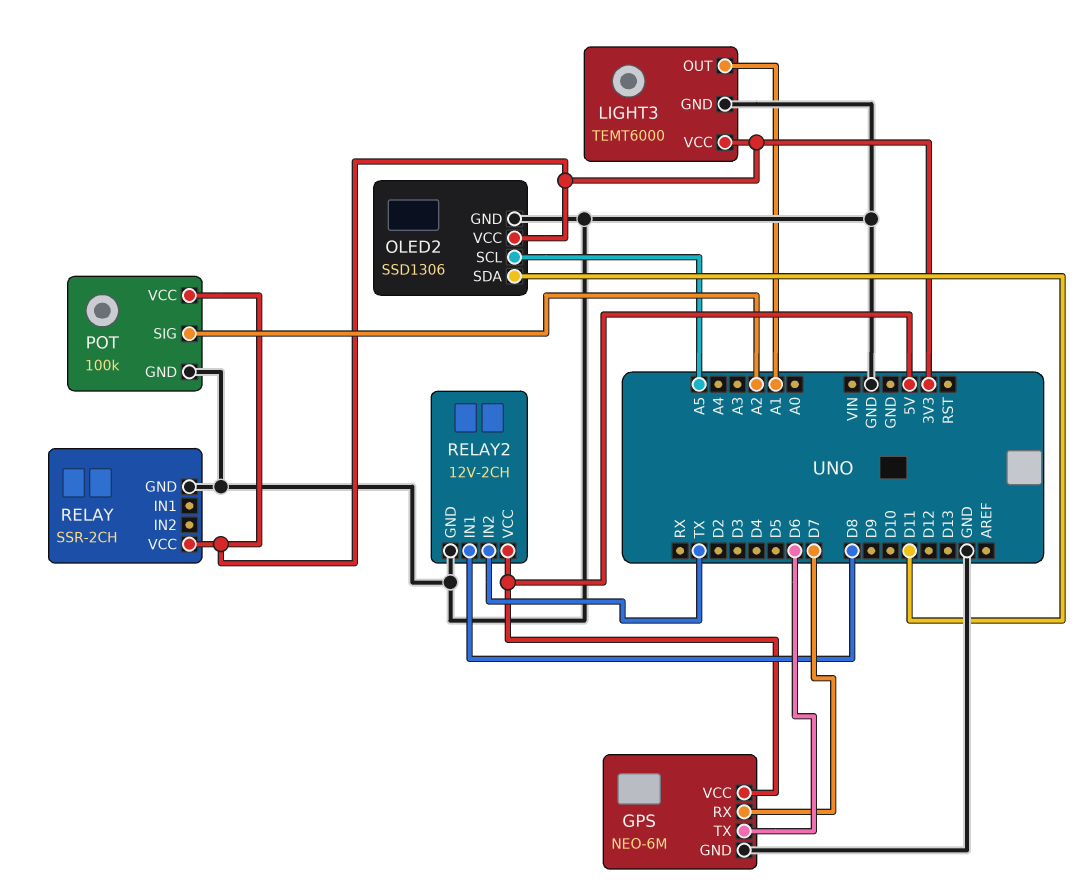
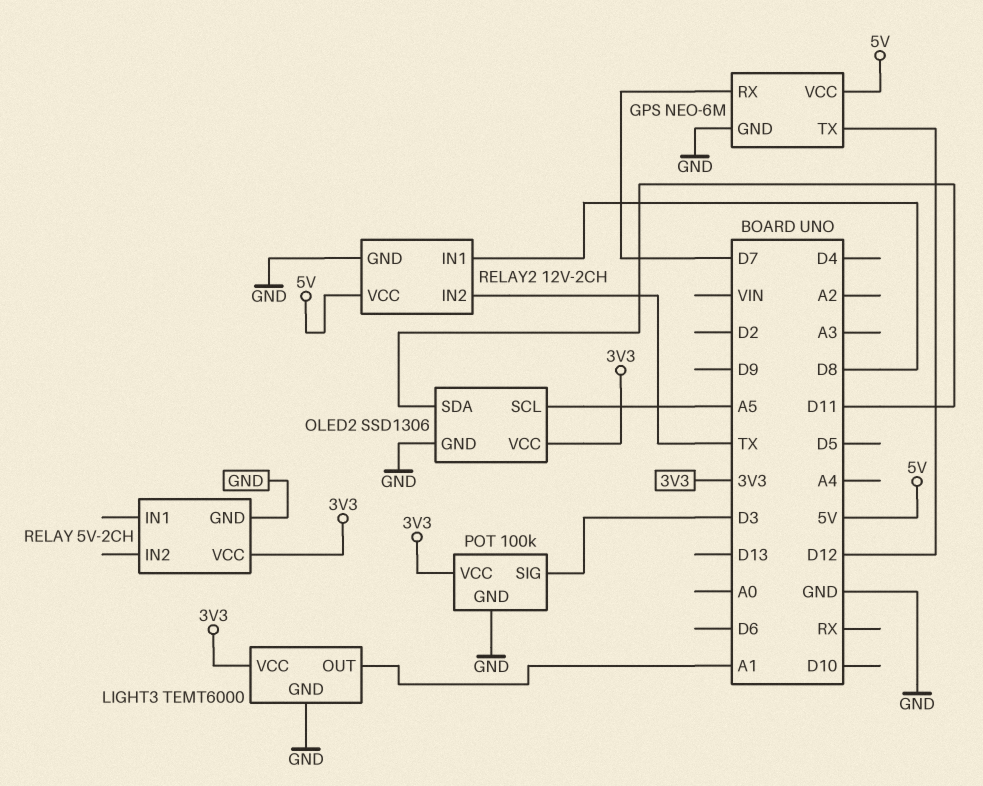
GPS pin TX: D6 -> D12
POT pin SIG: A2 -> D3
RELAY: SSR-2CH -> 5V-2CH

